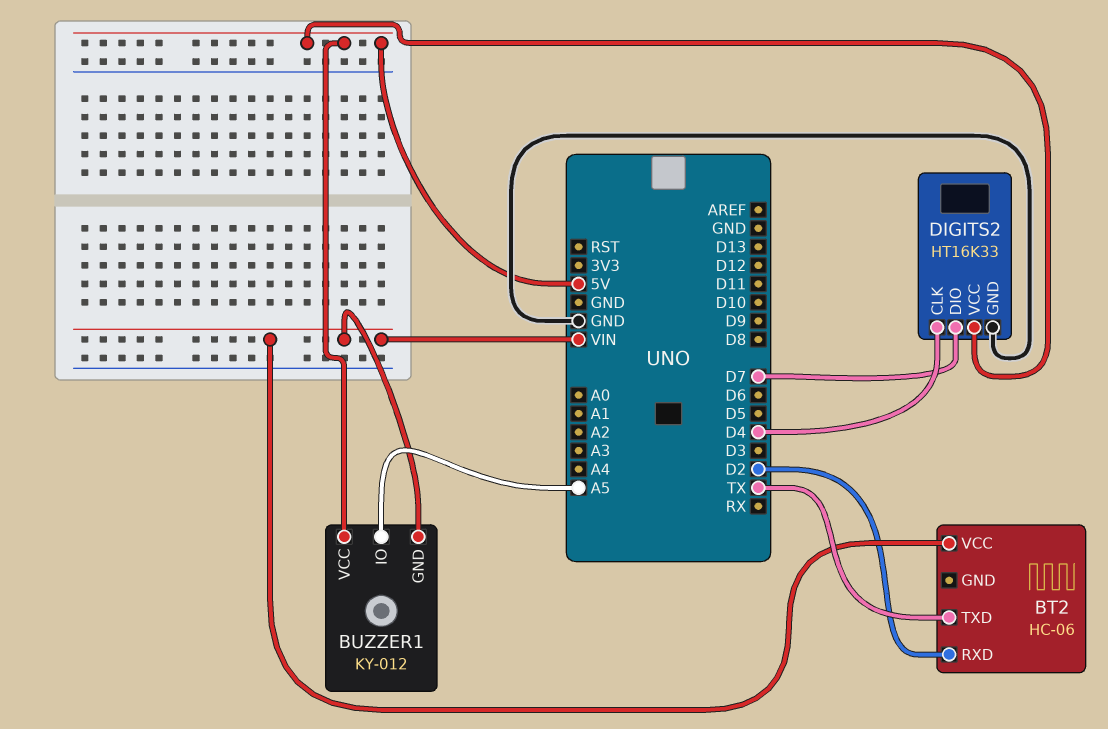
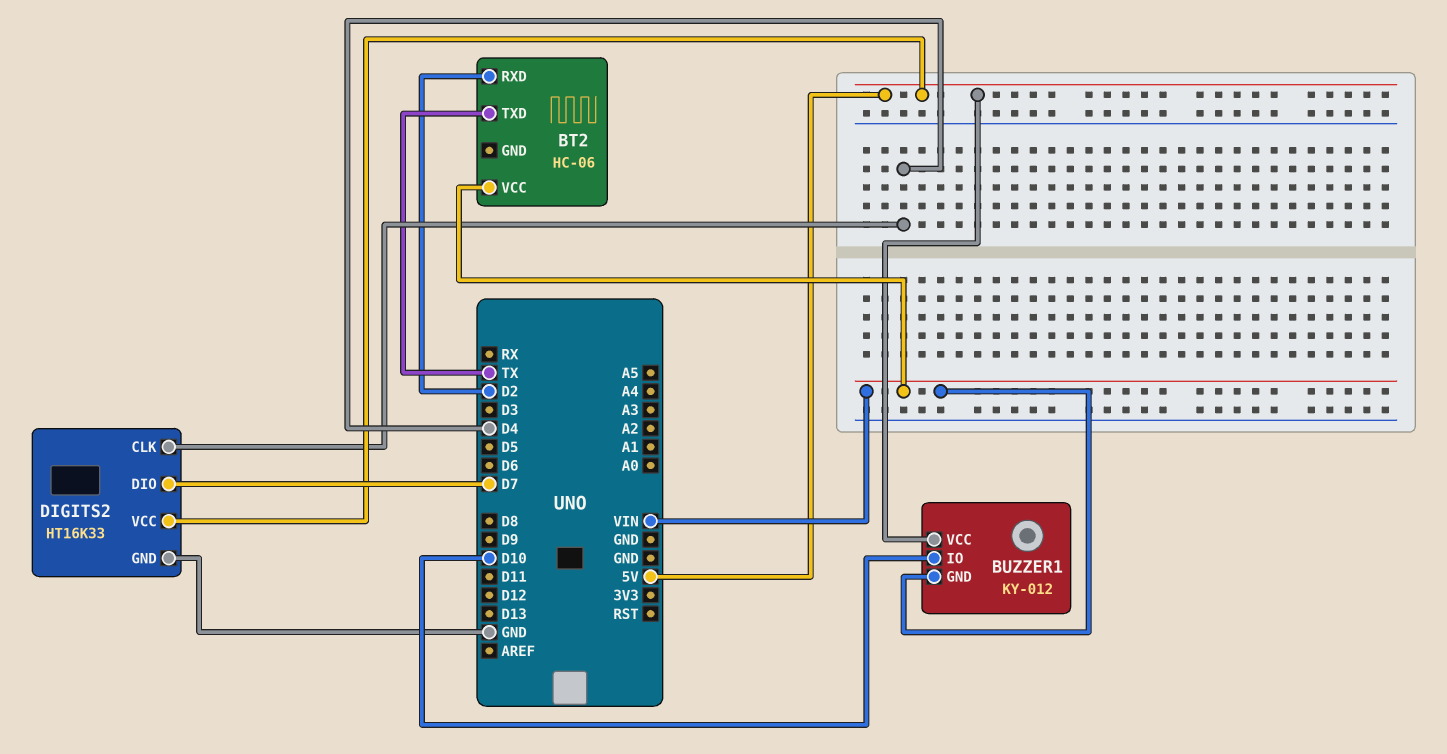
BUZZER1 pin IO: A5 -> D10

